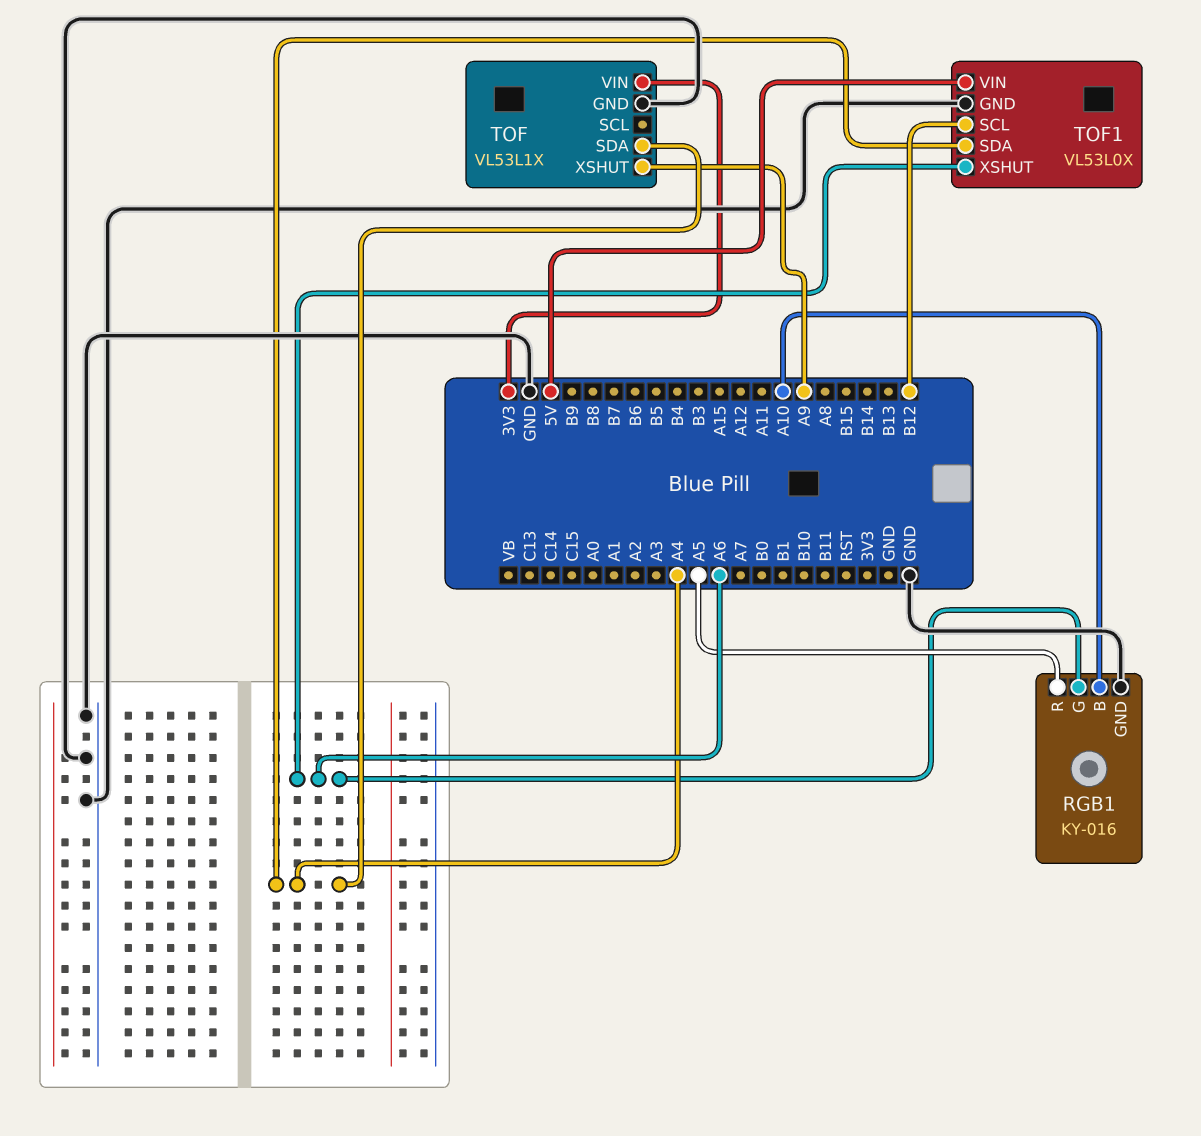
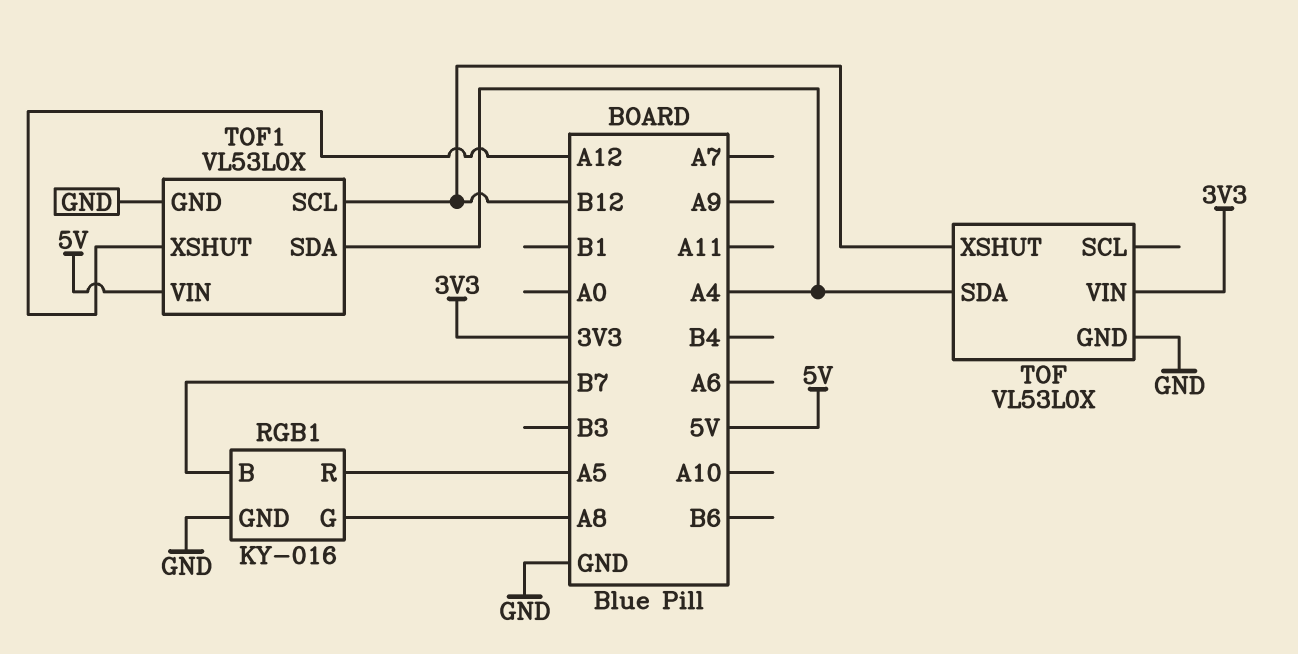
RGB1 pin B: A10 -> B7
RGB1 pin G: A6 -> A8
TOF: VL53L1X -> VL53L0X
TOF pin XSHUT: A9 -> B12
TOF1 pin XSHUT: A6 -> A12

